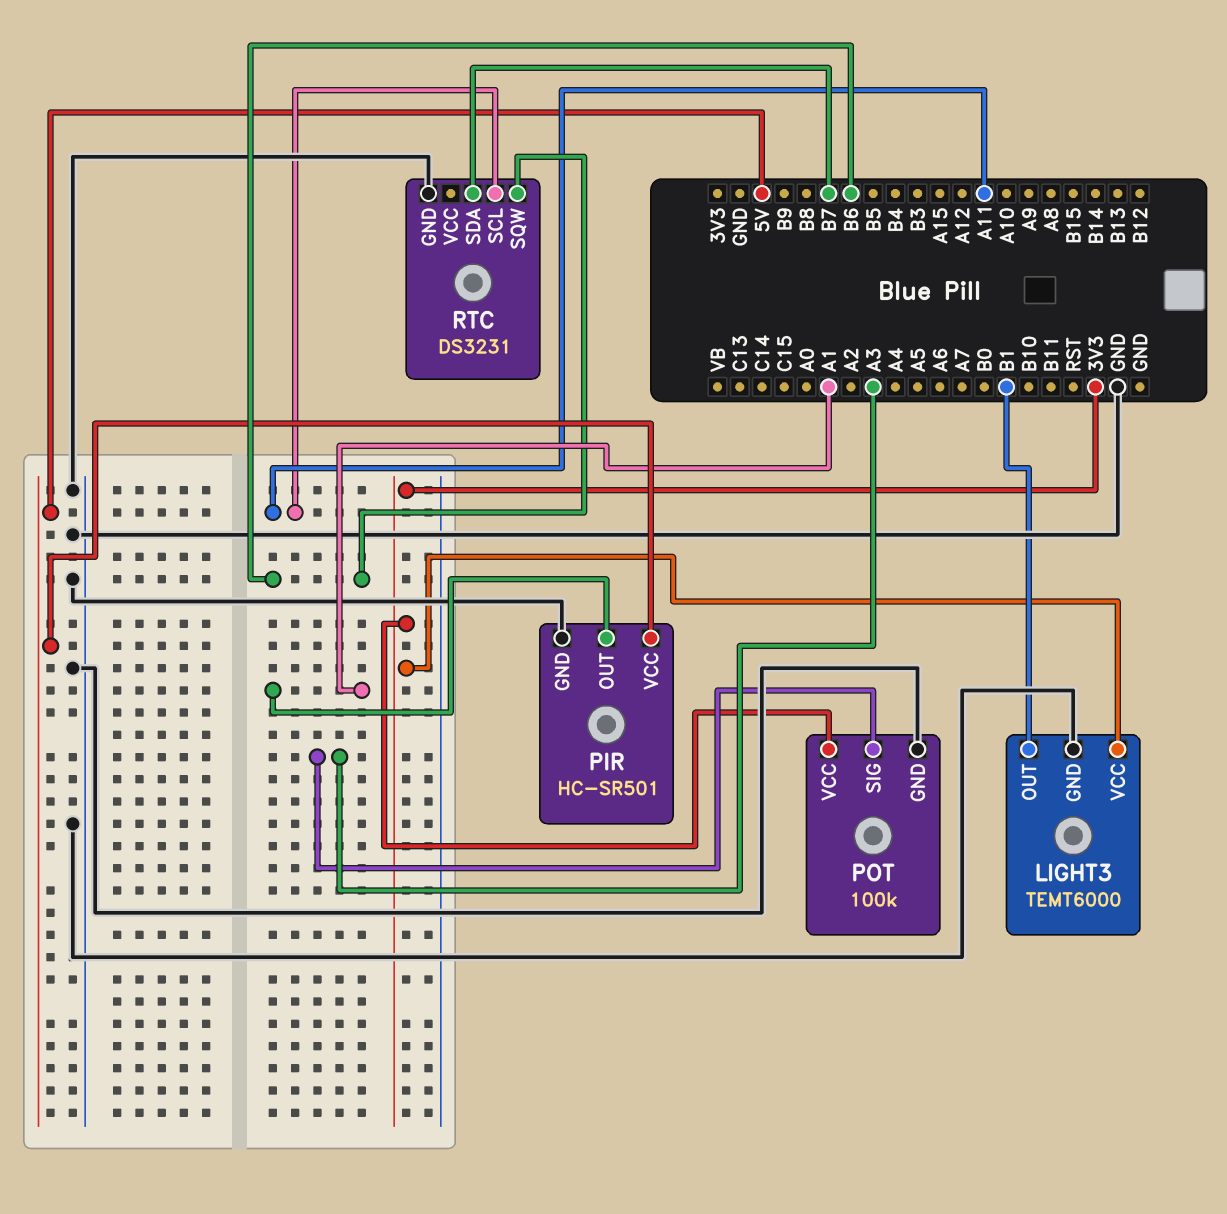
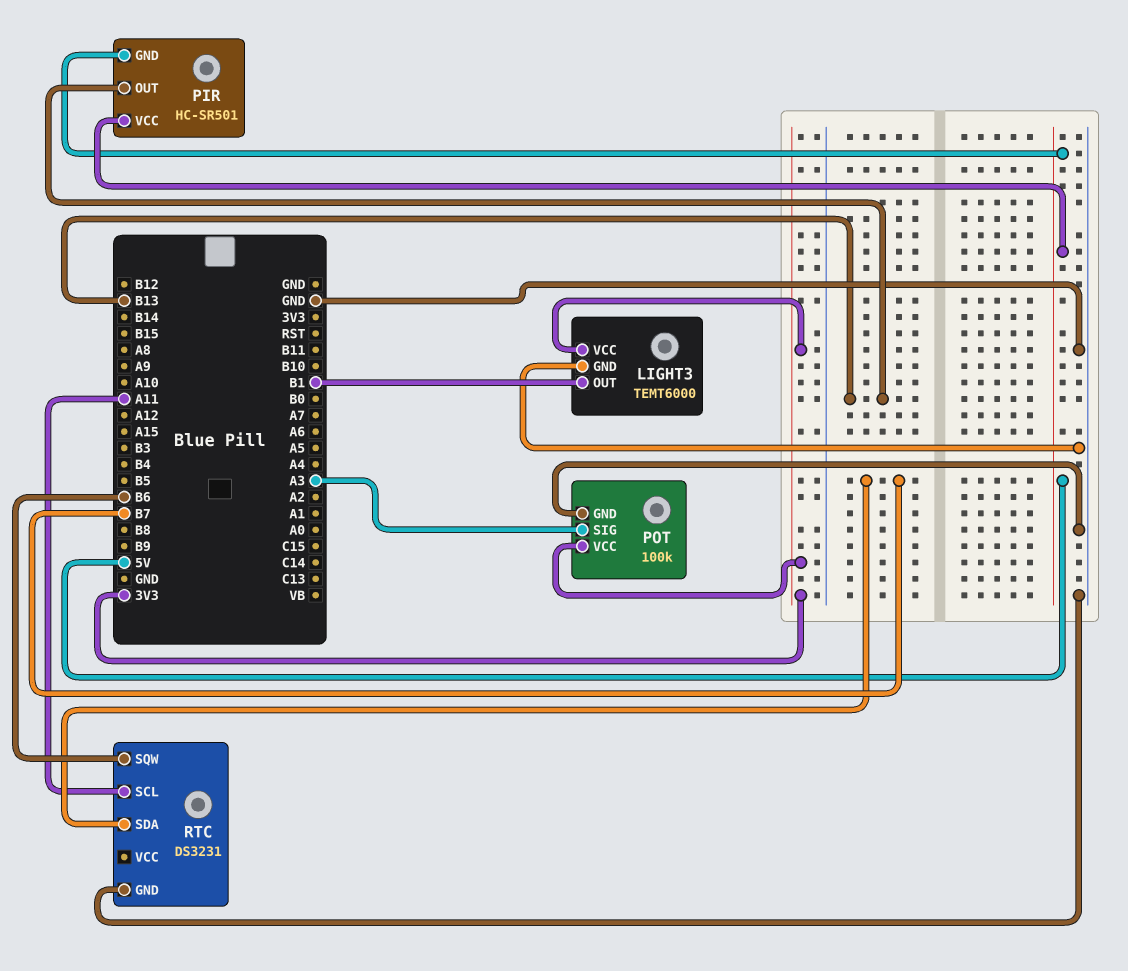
PIR pin GND: GND -> 5V
PIR pin OUT: A1 -> B13

